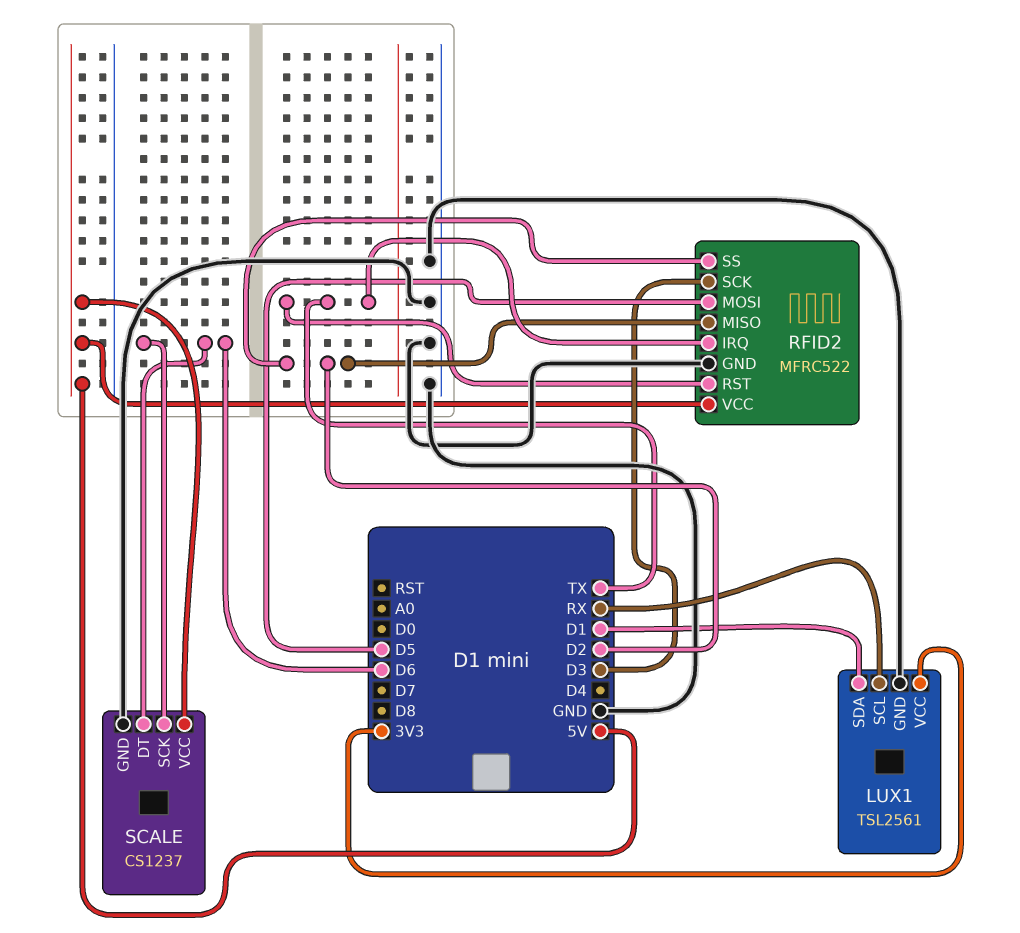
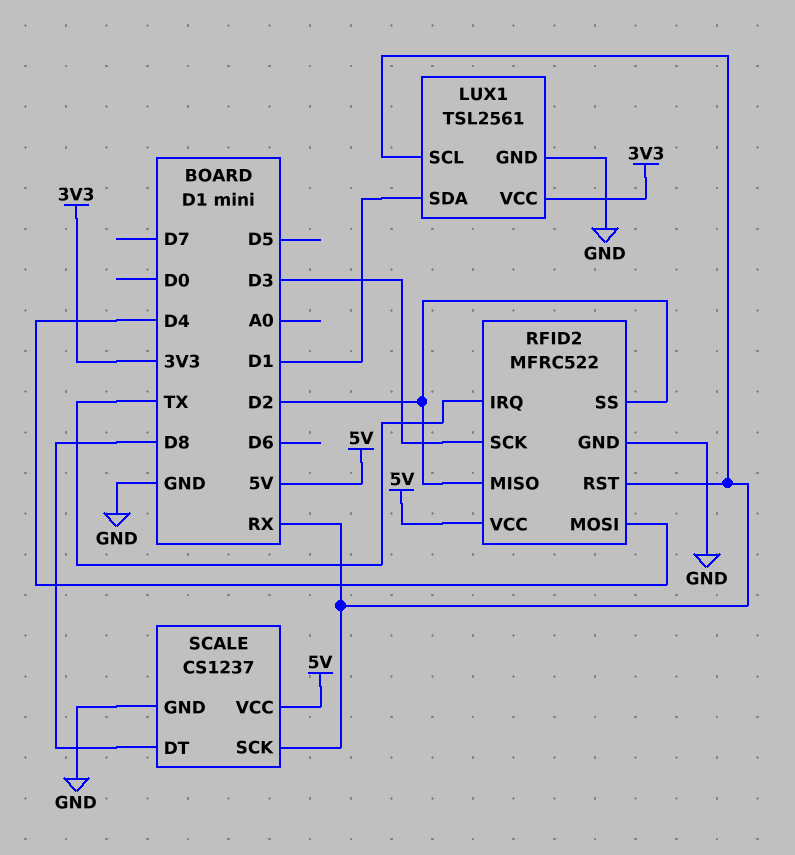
RFID2 pin MOSI: D5 -> D4
RFID2 pin RST: TX -> RX
SCALE pin DT: D6 -> D8
SCALE pin SCK: D6 -> RX

